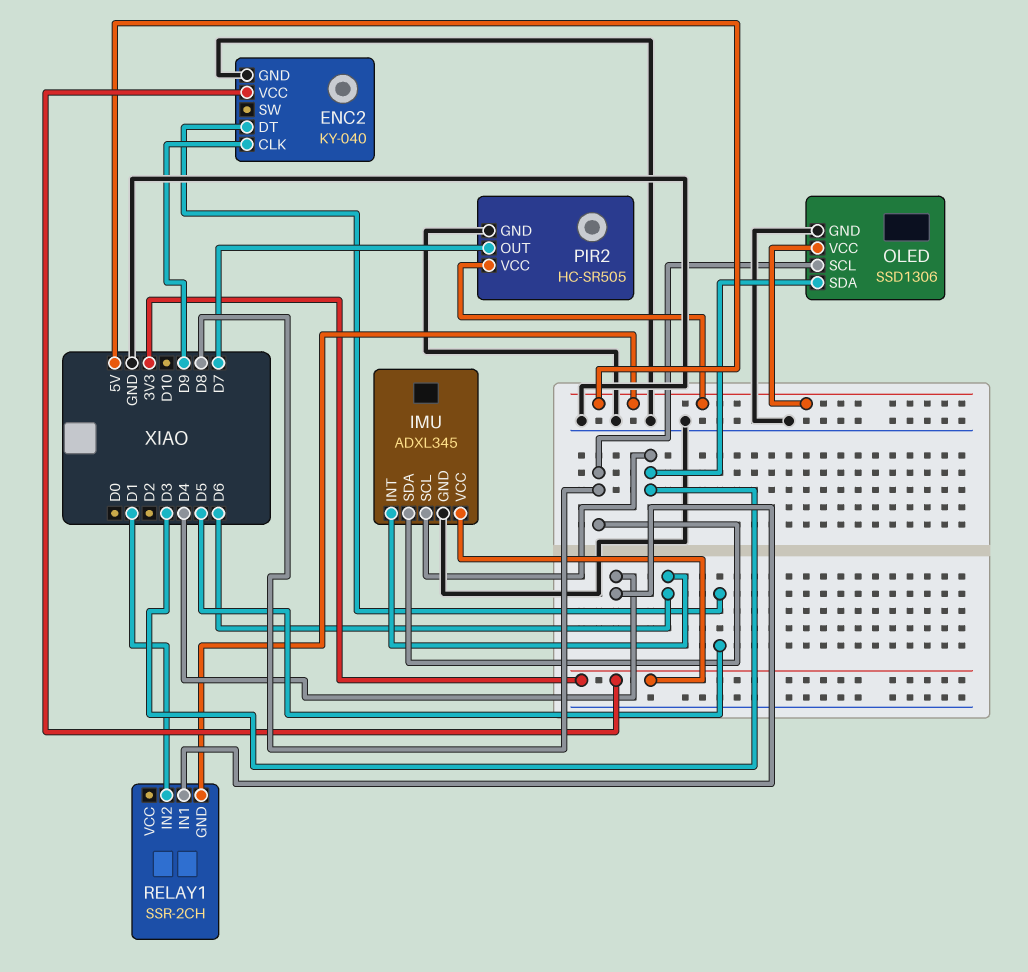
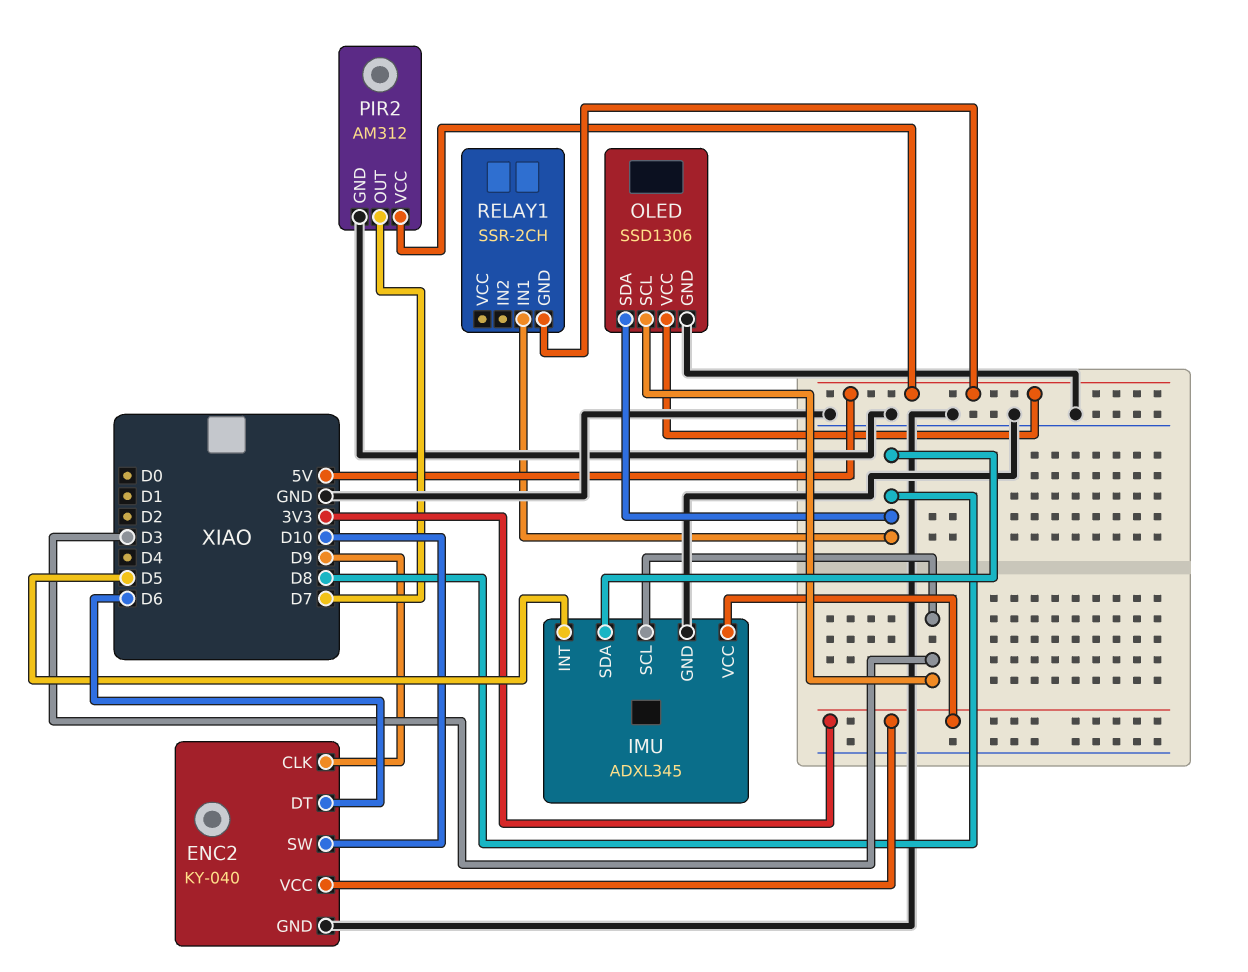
ENC2 pin DT: D5 -> D6
ENC2 pin SW: none -> D10
IMU pin INT: D6 -> D5
OLED pin SCL: D8 -> D3
OLED pin SDA: D3 -> D8
PIR2: HC-SR505 -> AM312
RELAY1 pin IN1: D4 -> D8
RELAY1 pin IN2: D1 -> none

